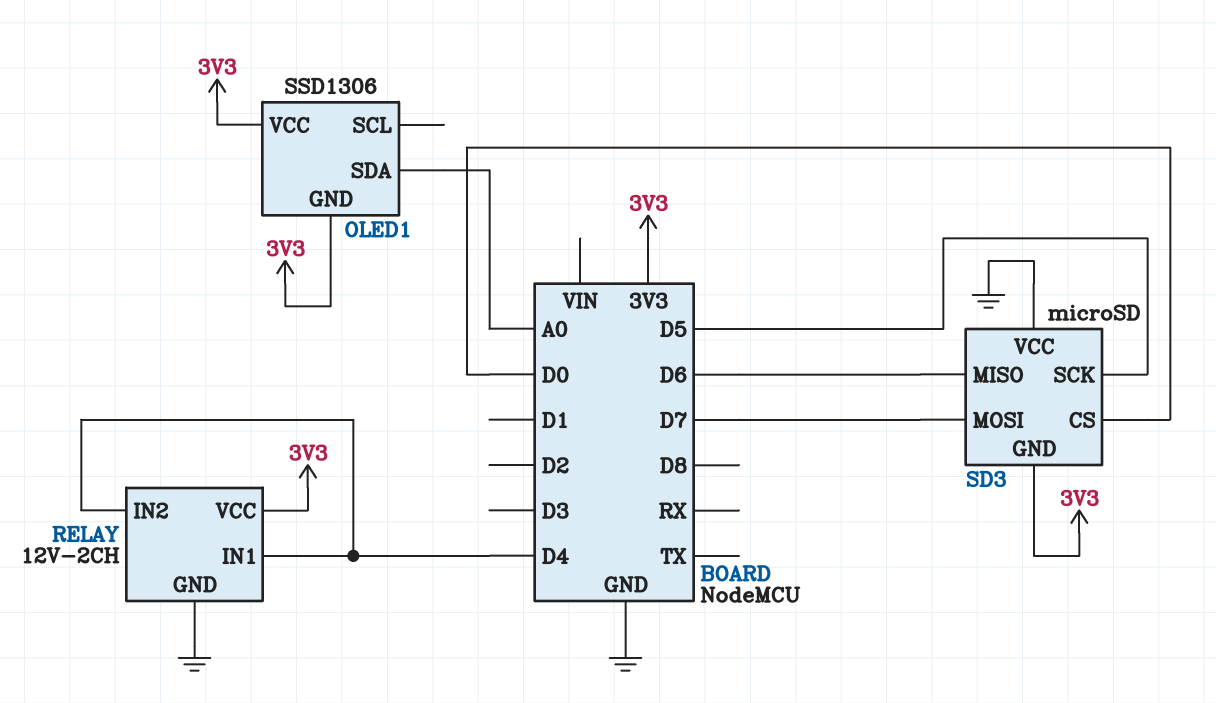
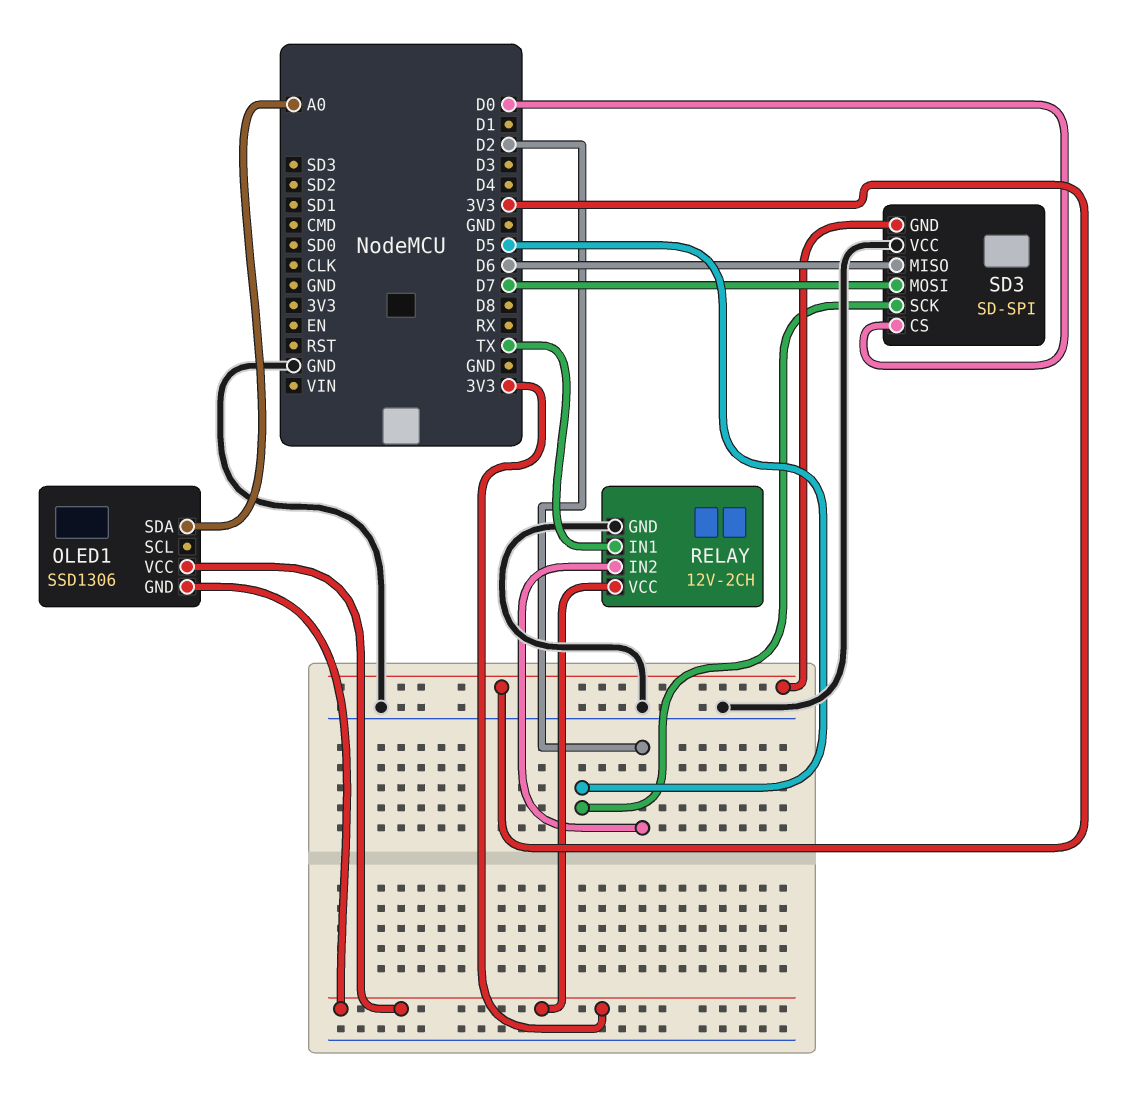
RELAY pin IN1: D4 -> TX
RELAY pin IN2: D4 -> D2
SD3: microSD -> SD-SPI

